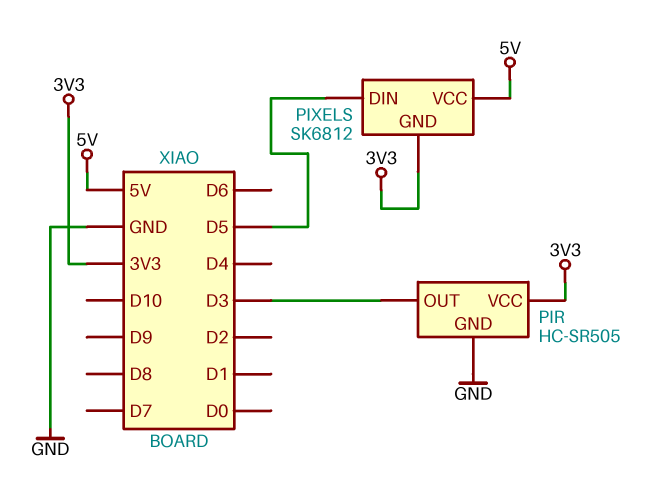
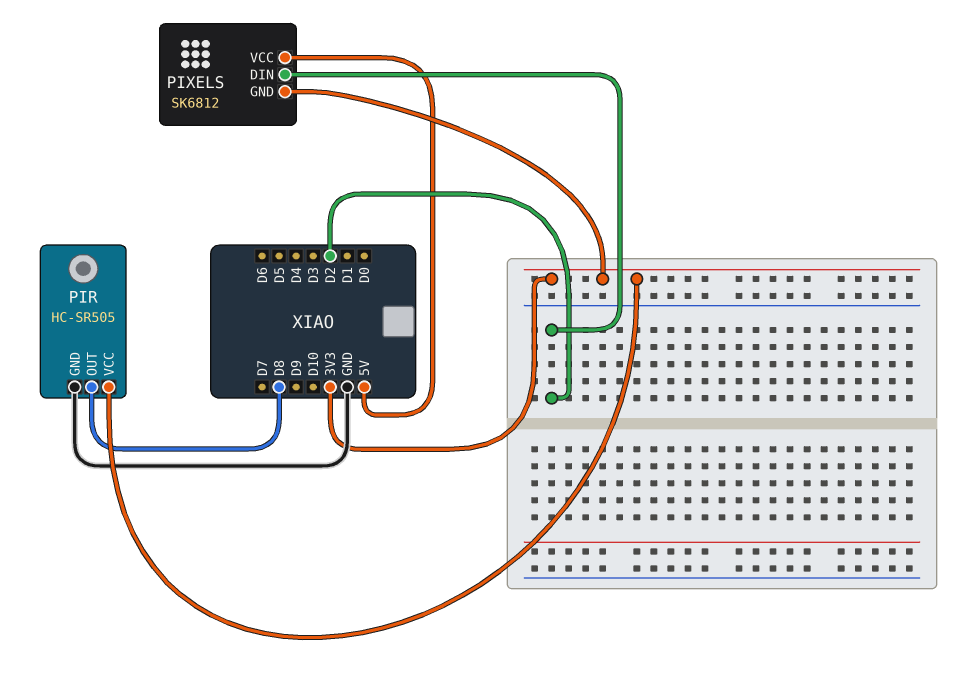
PIR pin OUT: D3 -> D8
PIXELS pin DIN: D5 -> D2

